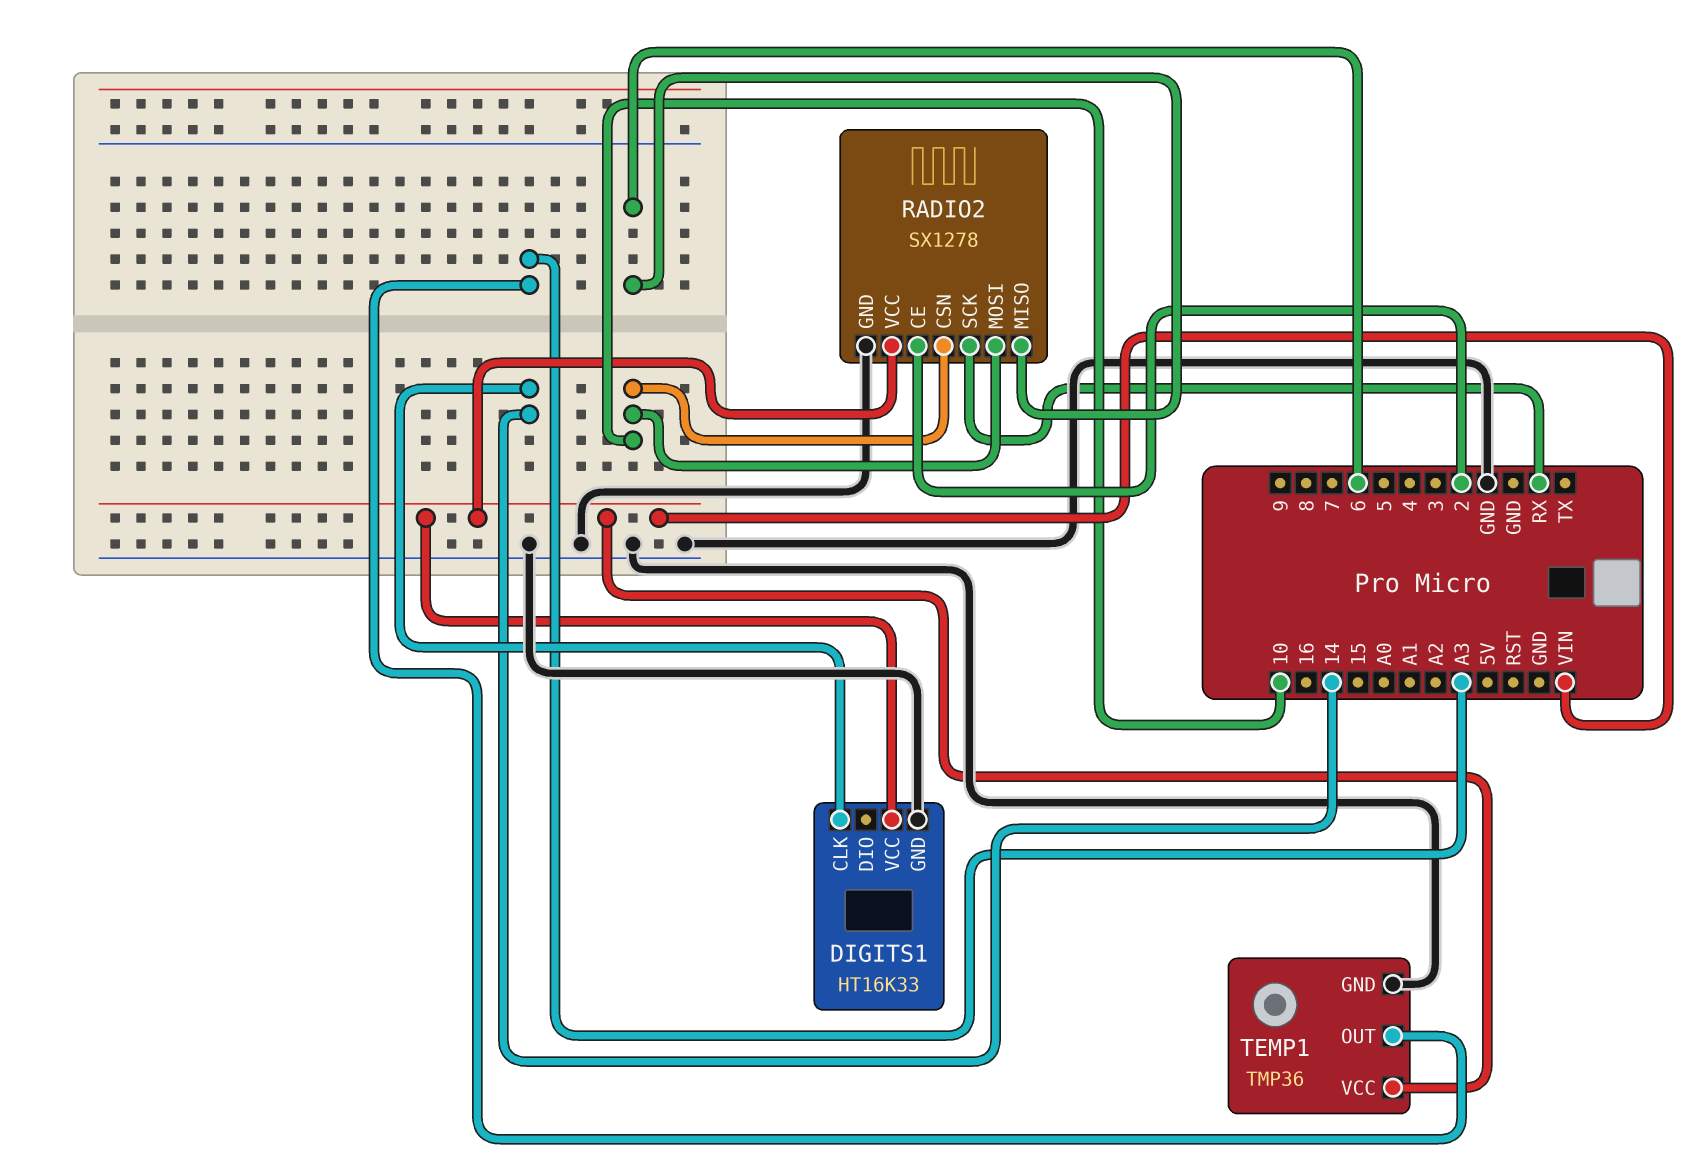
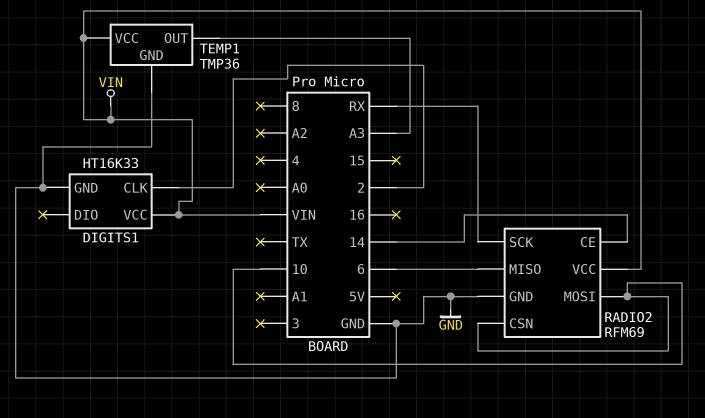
DIGITS1 pin CLK: 14 -> 2
RADIO2: SX1278 -> RFM69
RADIO2 pin CE: 2 -> 14

